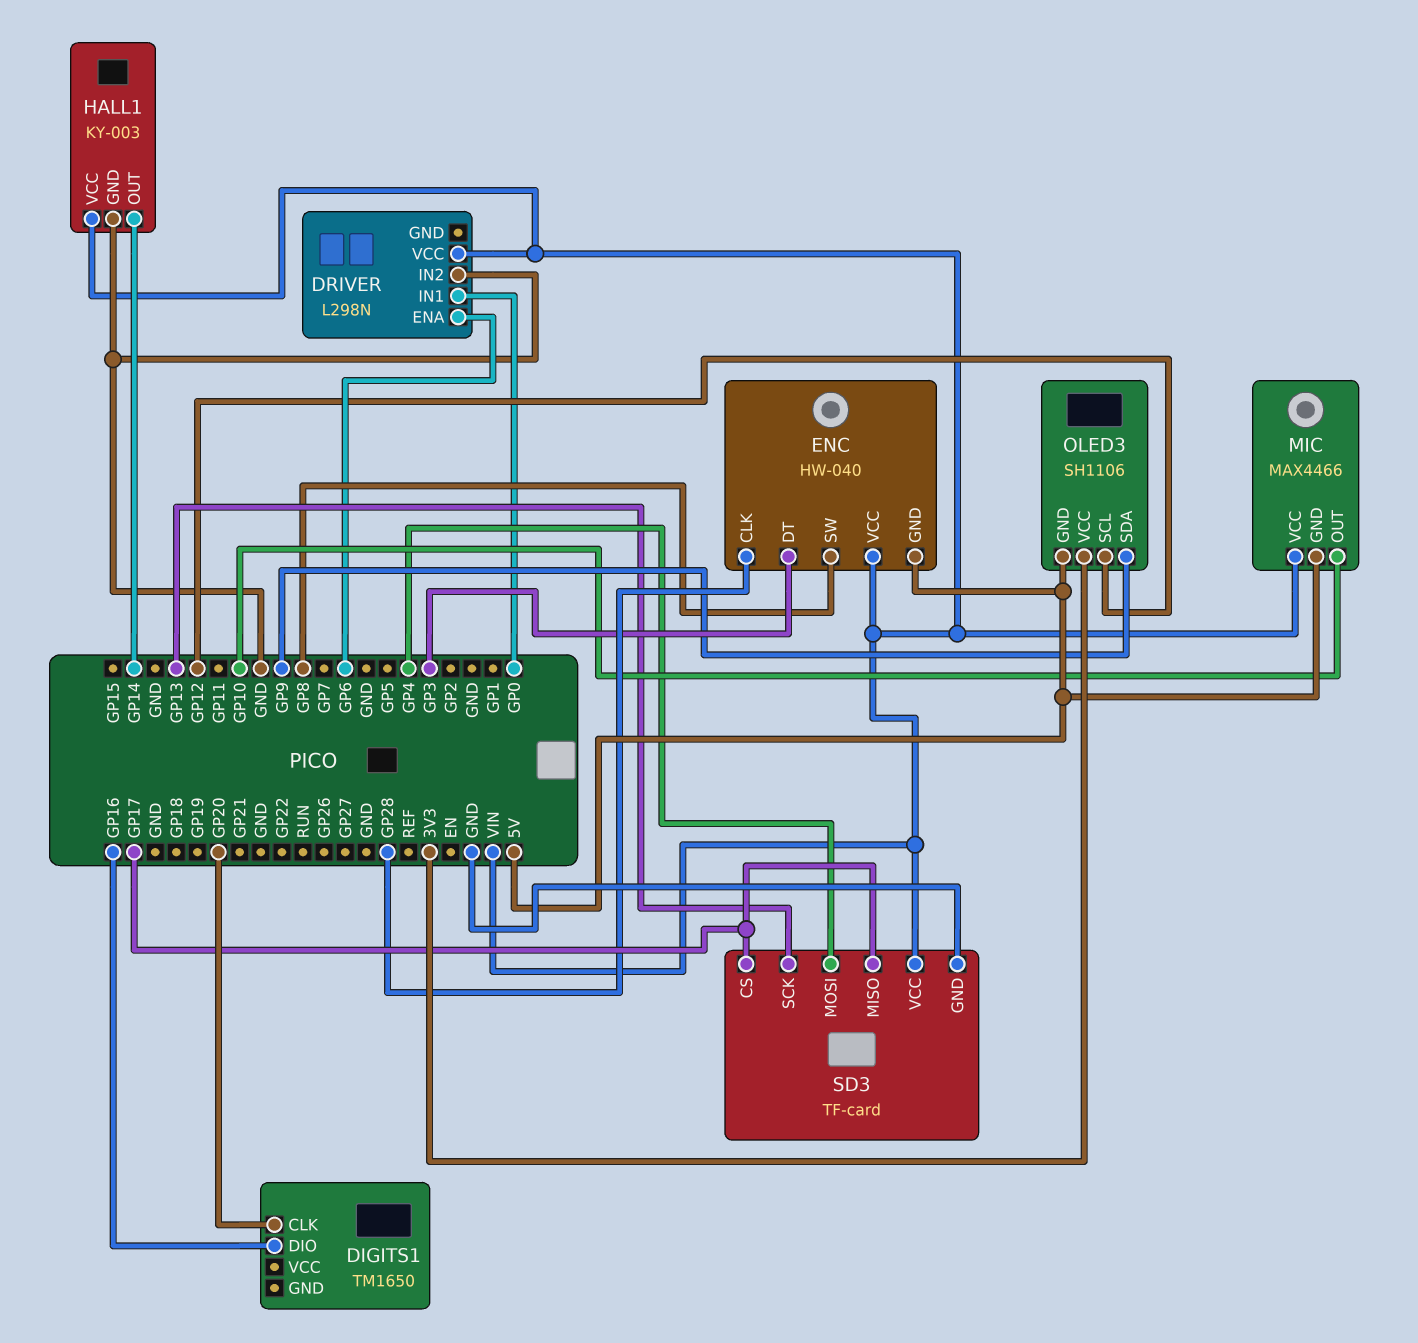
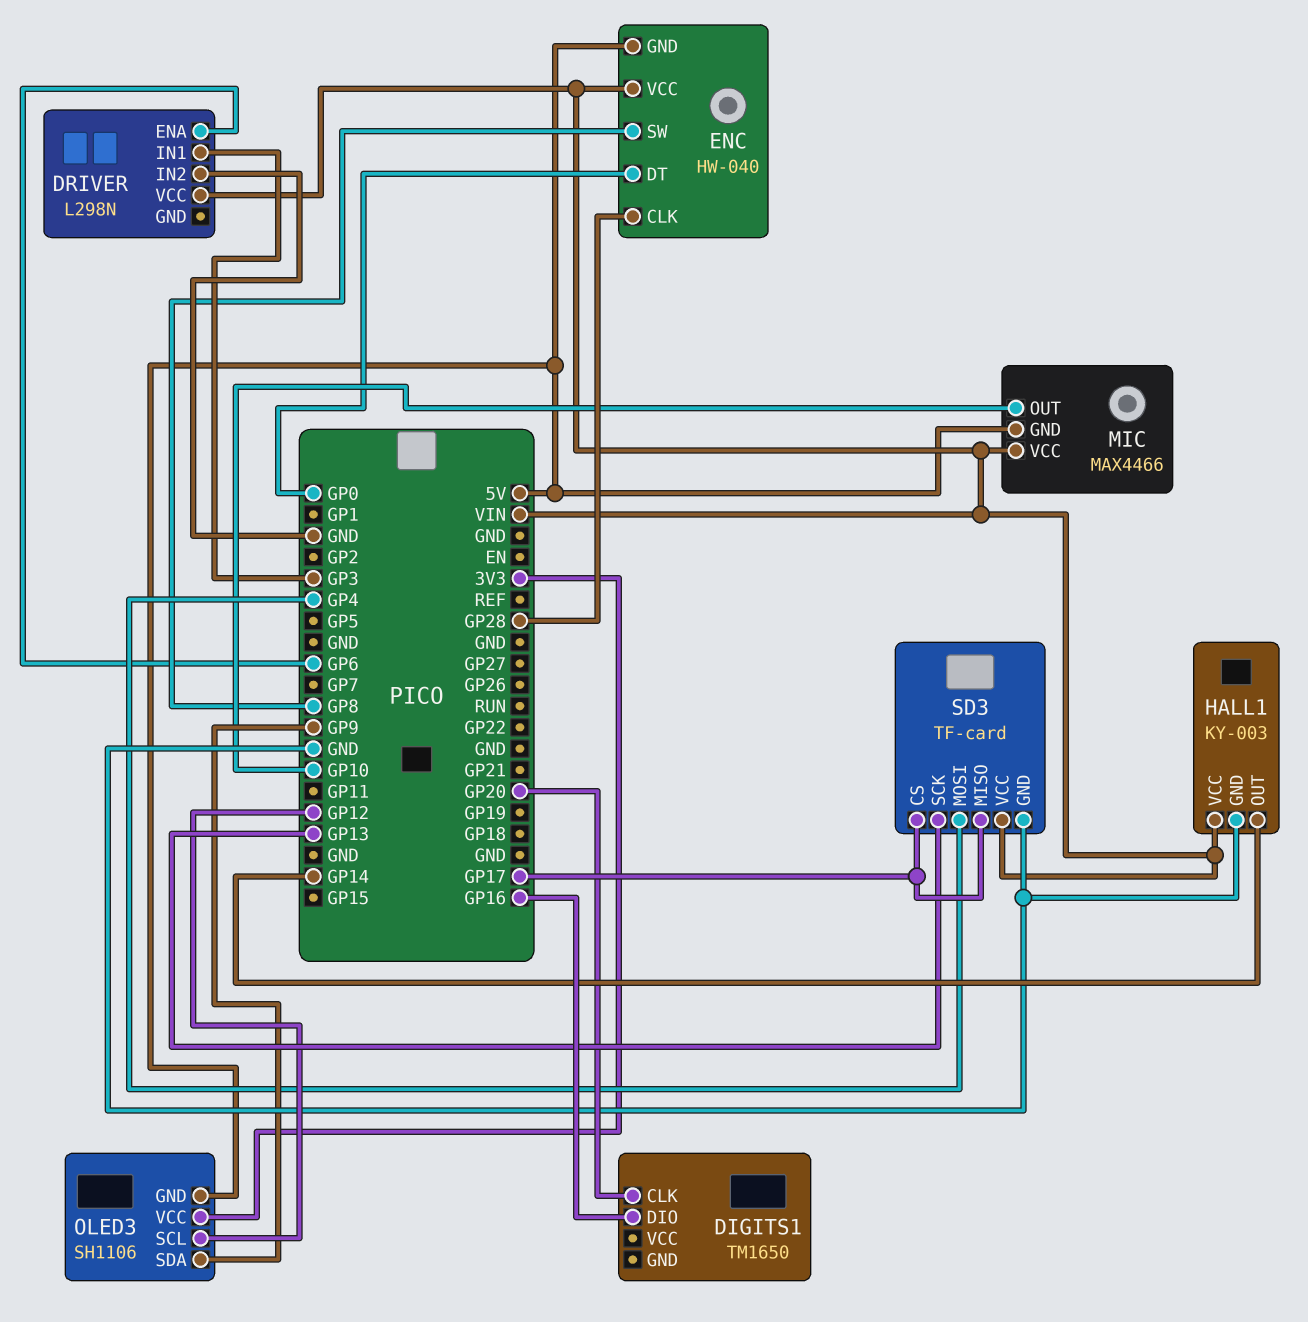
DRIVER pin IN1: GP0 -> GP3
ENC pin DT: GP3 -> GP0

